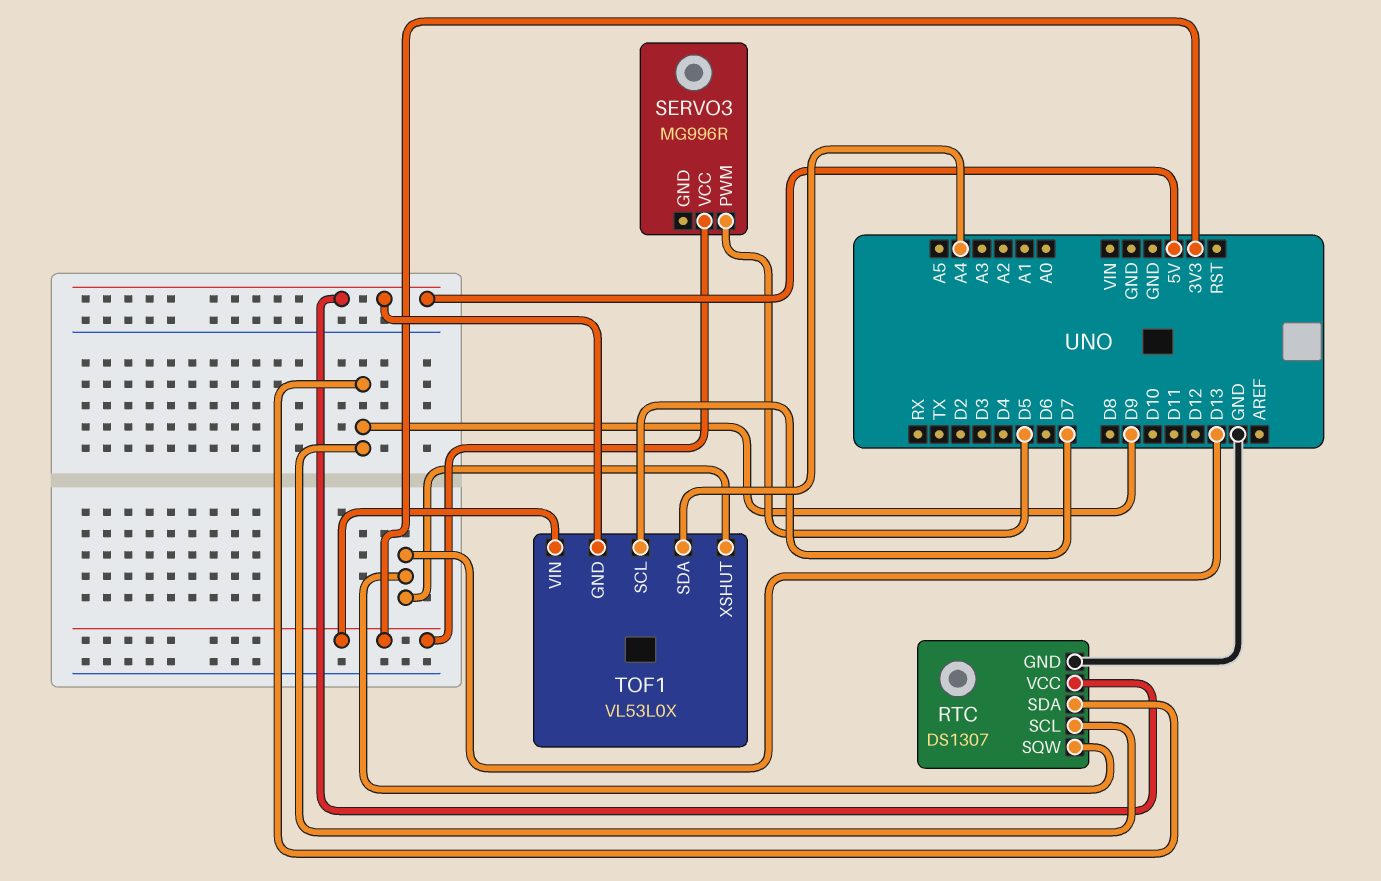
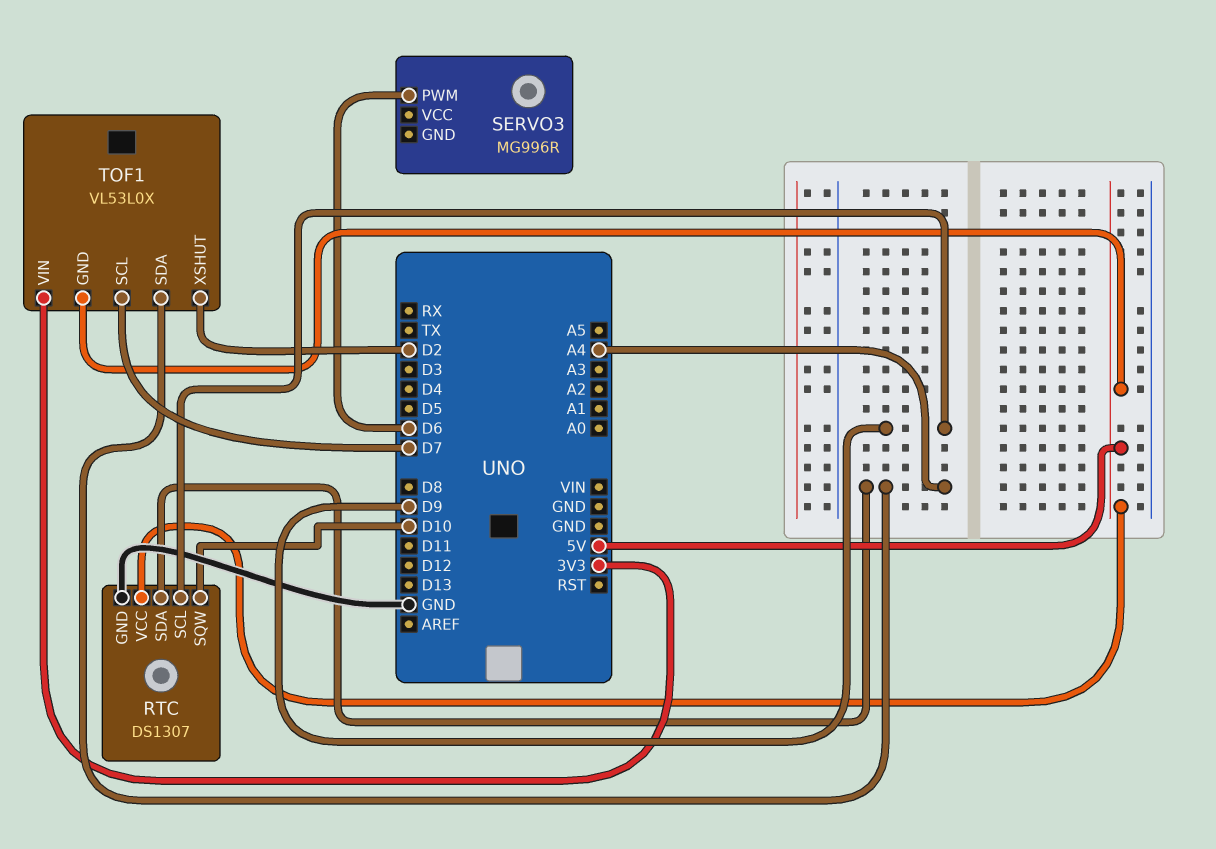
RTC pin SDA: D9 -> A4
RTC pin SQW: D13 -> D10
SERVO3 pin PWM: D5 -> D6
SERVO3 pin VCC: 3V3 -> none
TOF1 pin XSHUT: D13 -> D2

